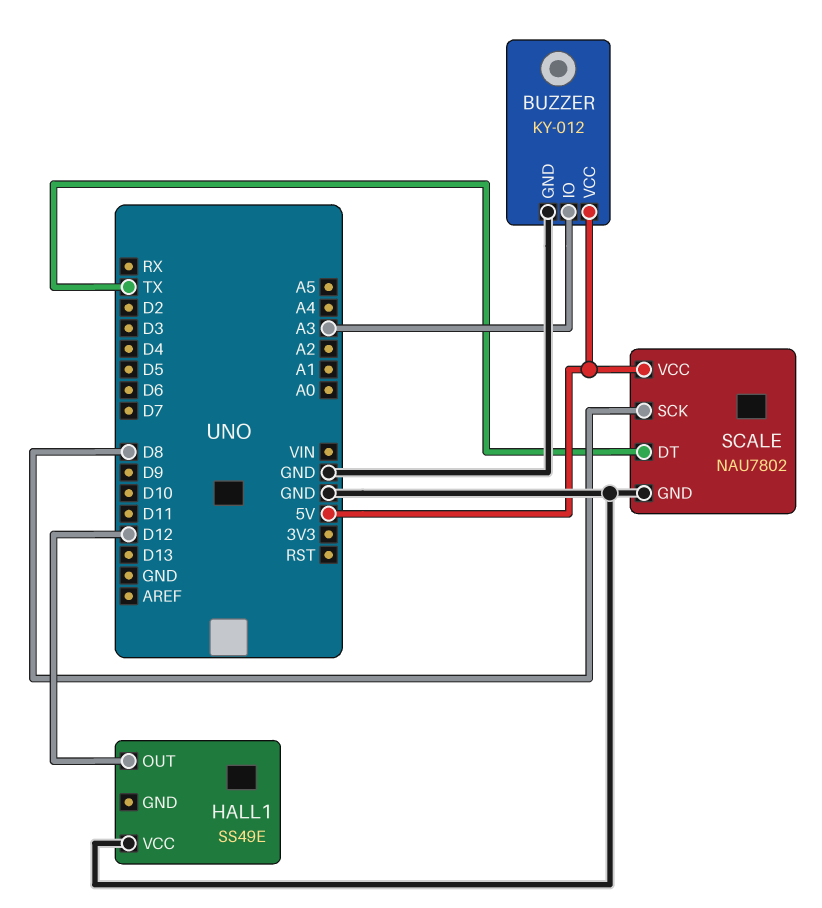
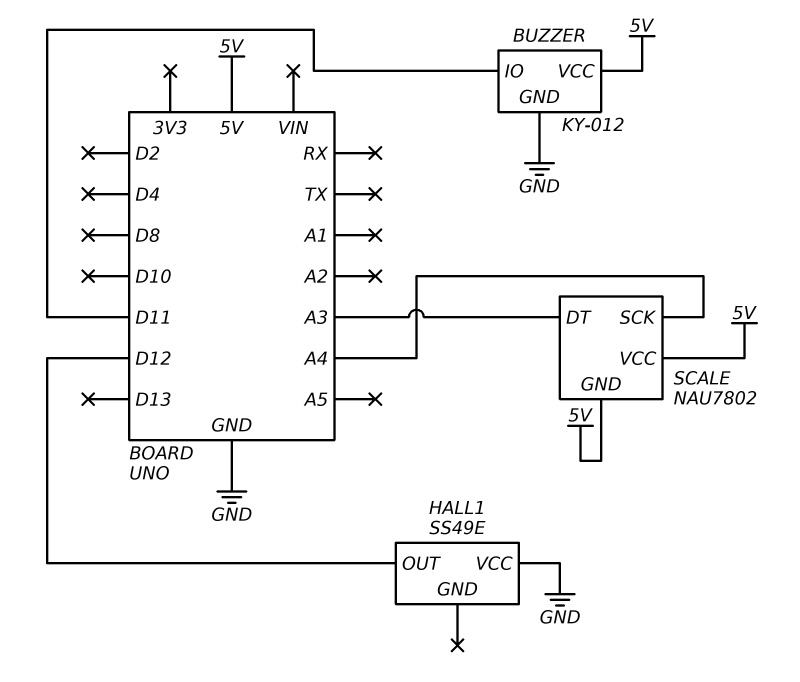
BUZZER pin IO: A3 -> D11
SCALE pin DT: TX -> A3
SCALE pin GND: GND -> 5V
SCALE pin SCK: D8 -> A4

